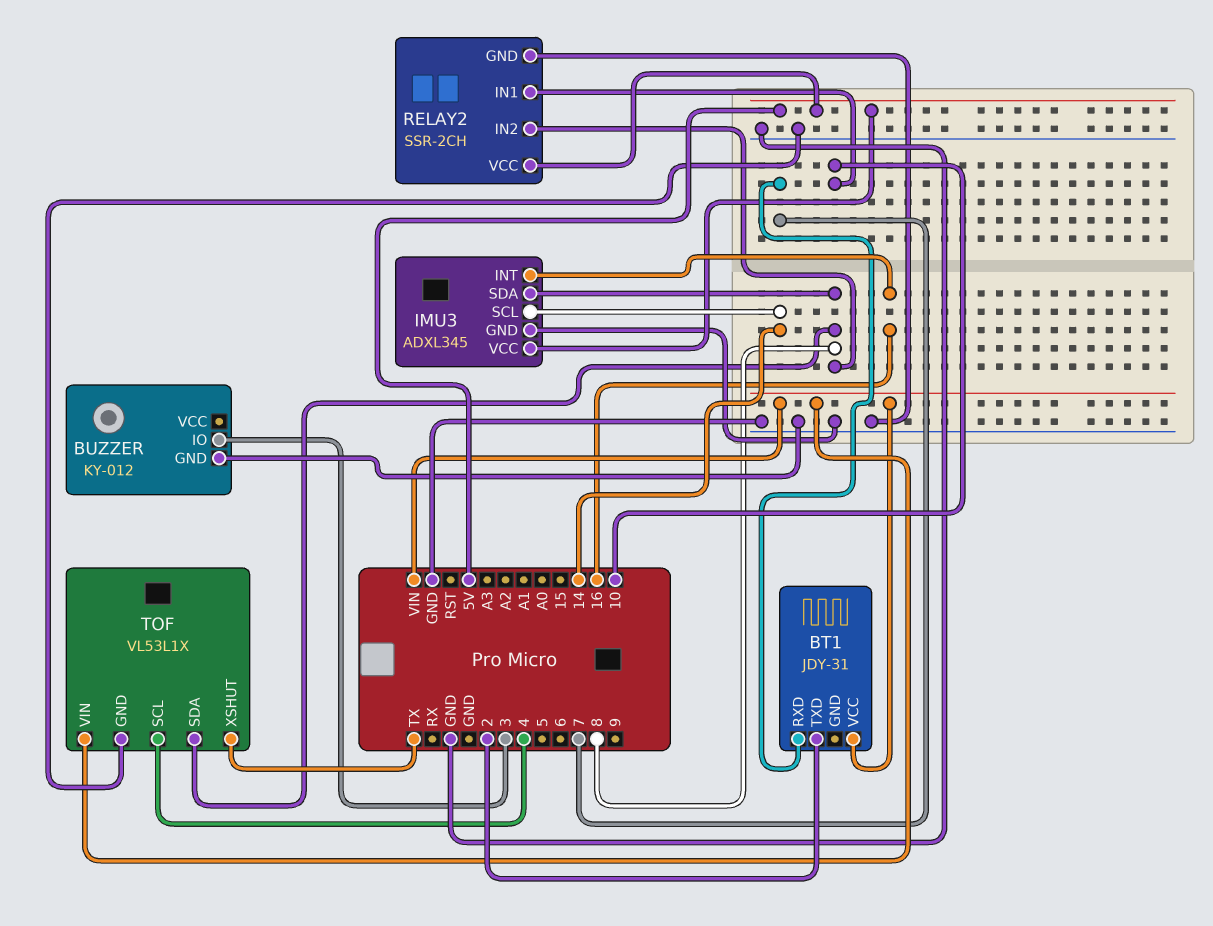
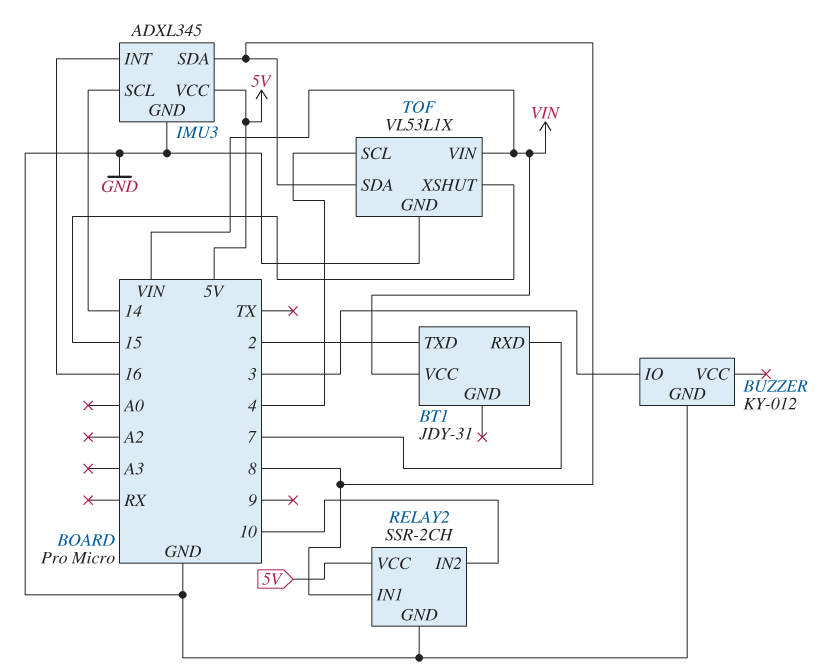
RELAY2 pin IN1: 10 -> 8
RELAY2 pin IN2: 8 -> 10
TOF pin XSHUT: TX -> 15

